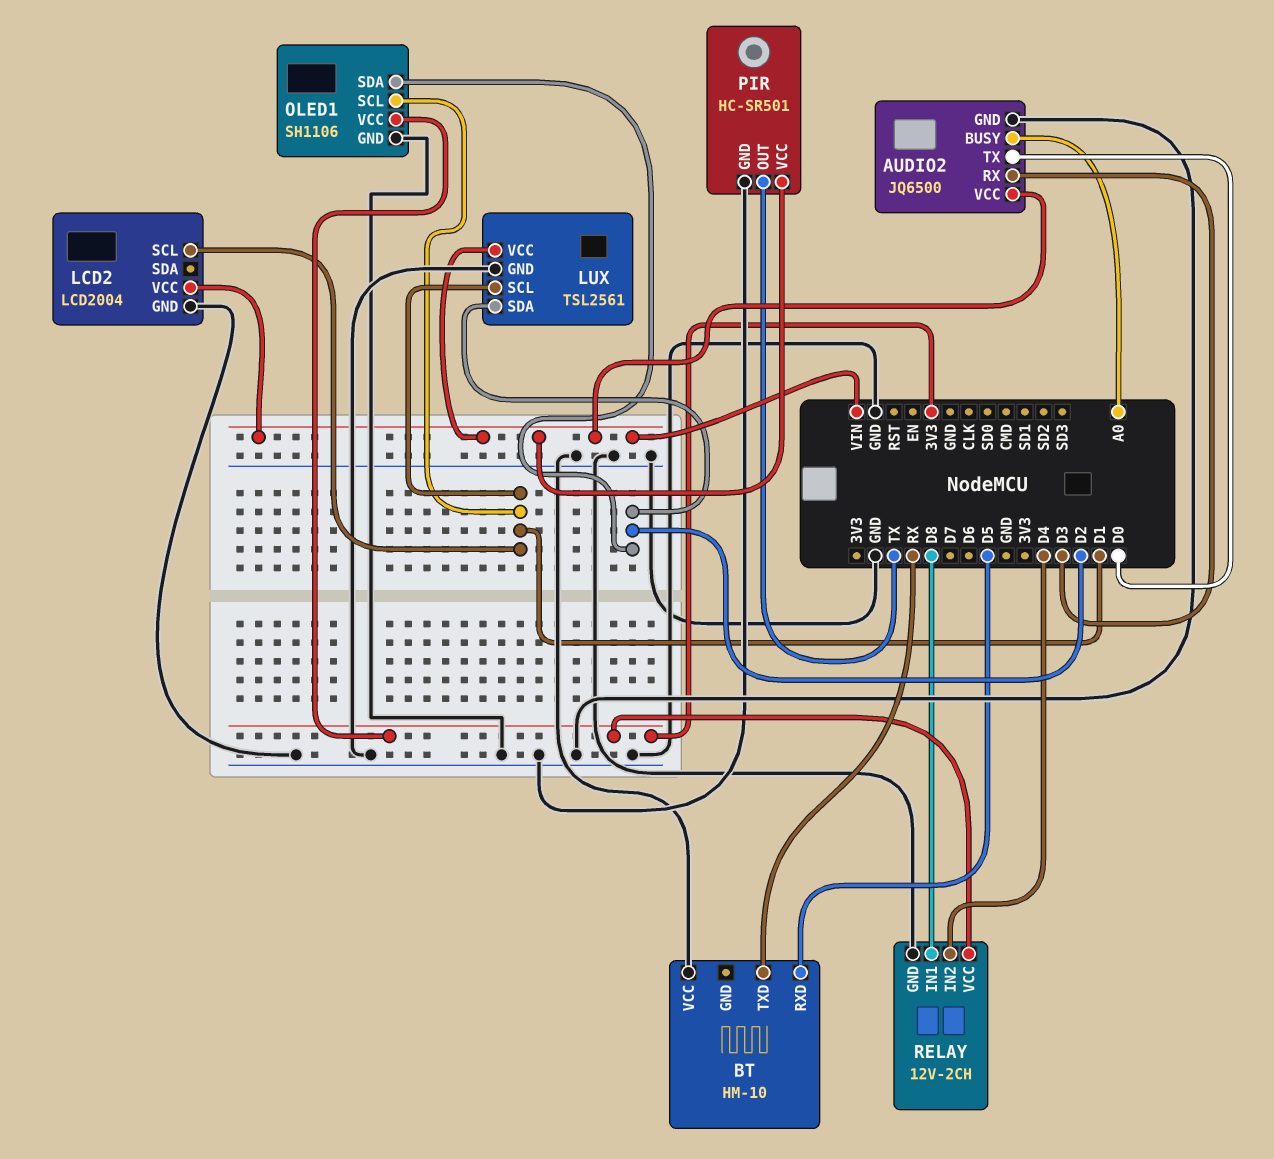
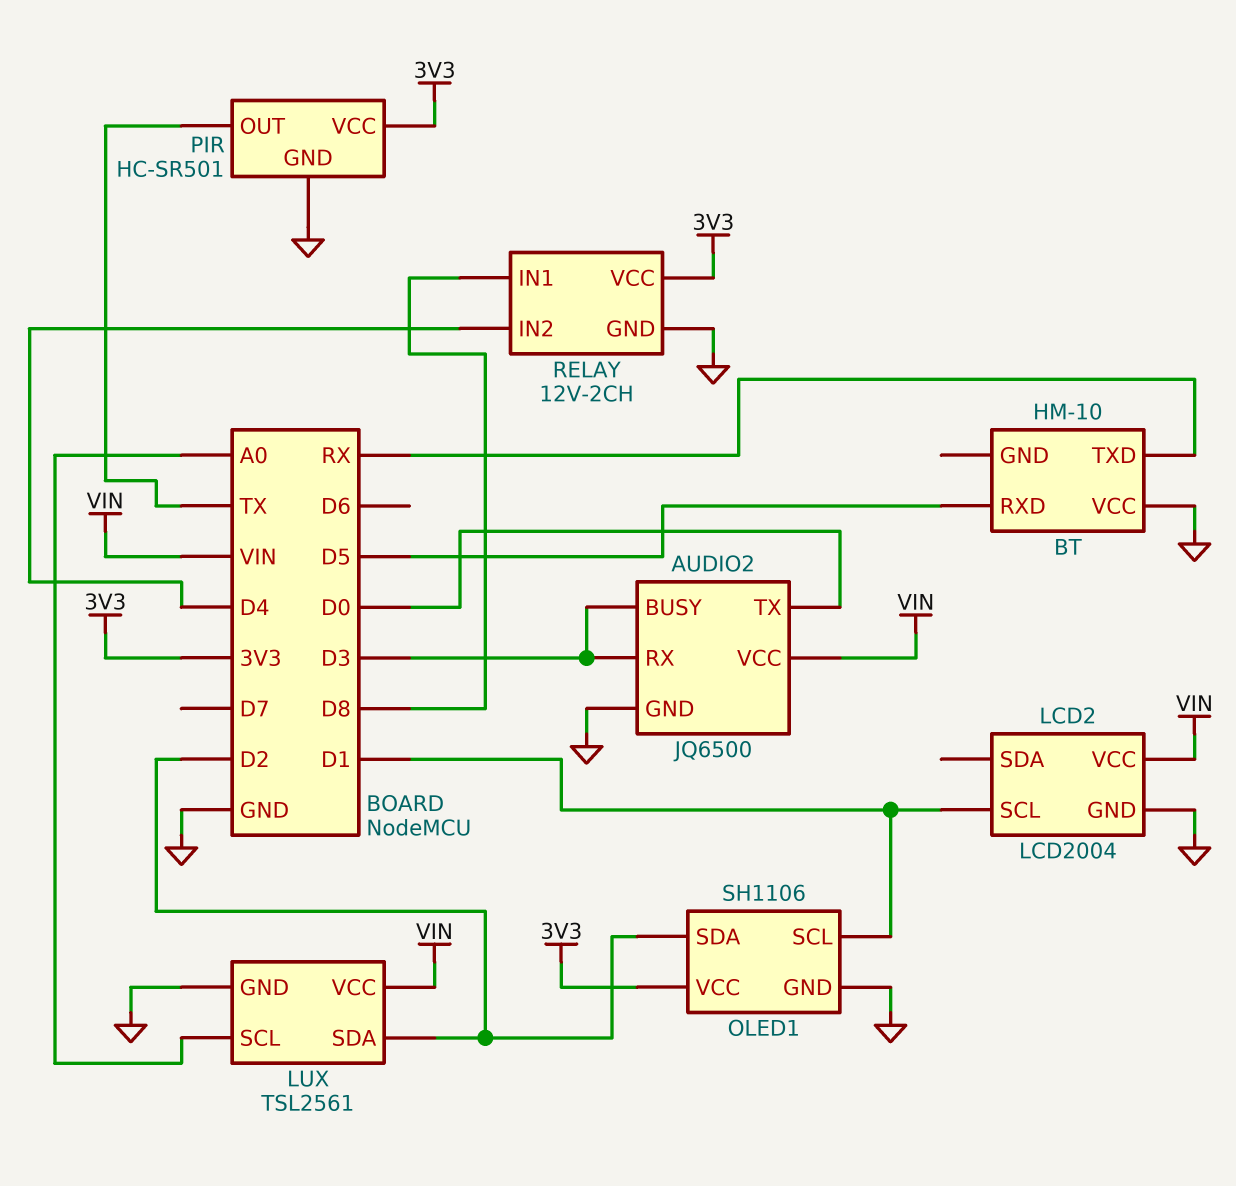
AUDIO2 pin BUSY: A0 -> D3
LUX pin SCL: D1 -> A0
PIR pin VCC: VIN -> 3V3

